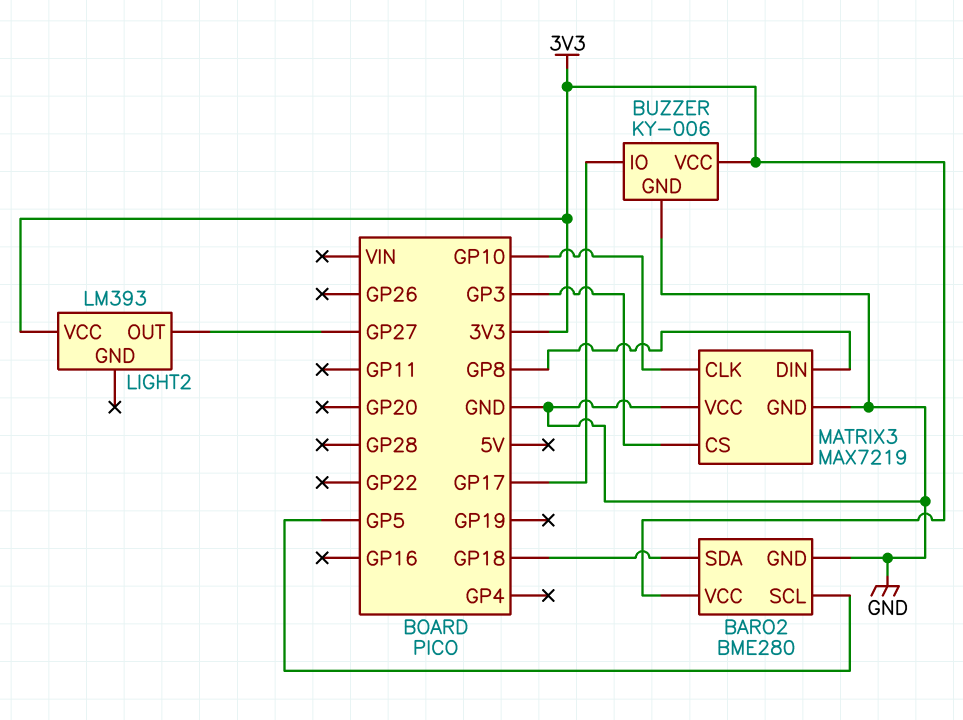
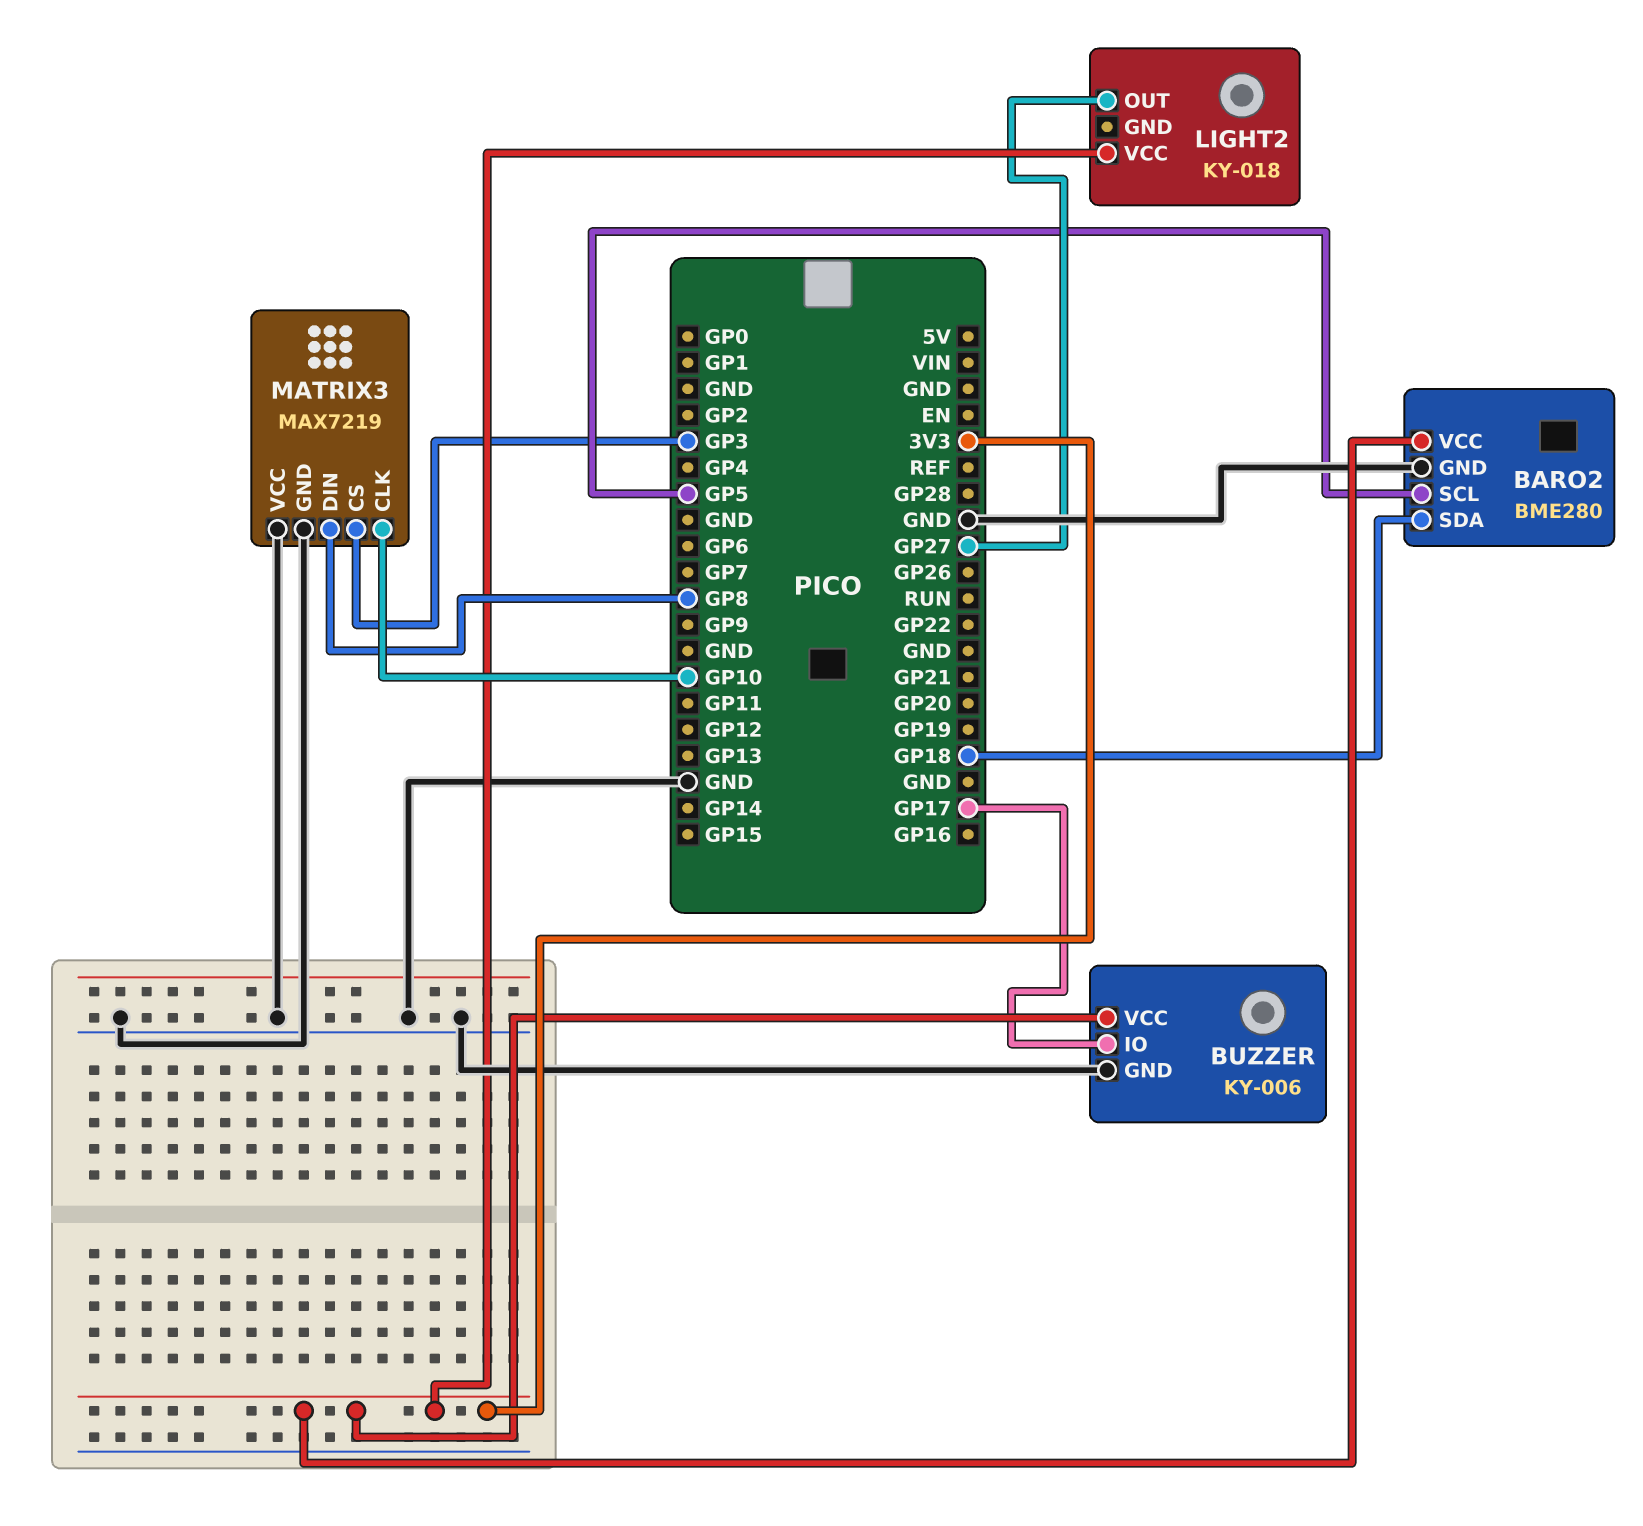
LIGHT2: LM393 -> KY-018

